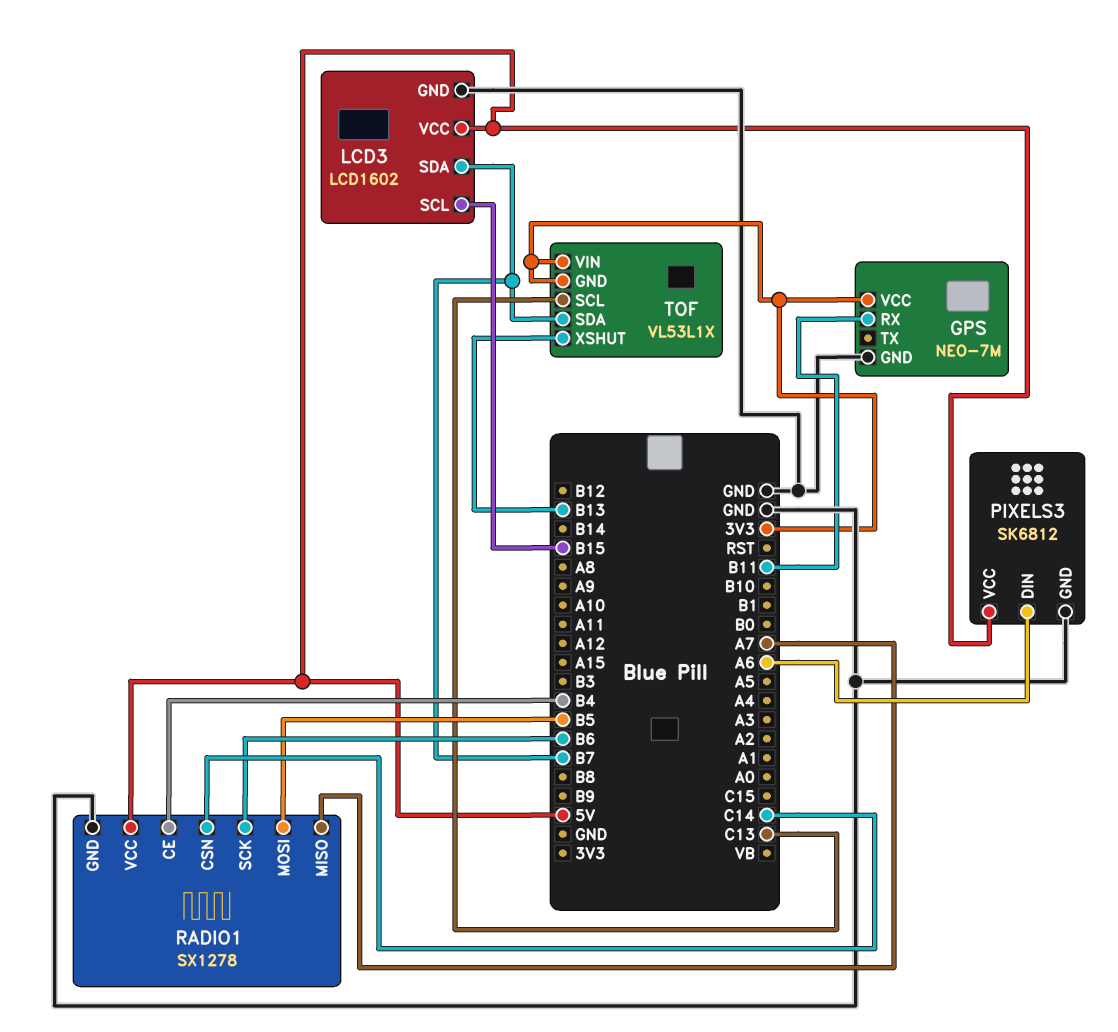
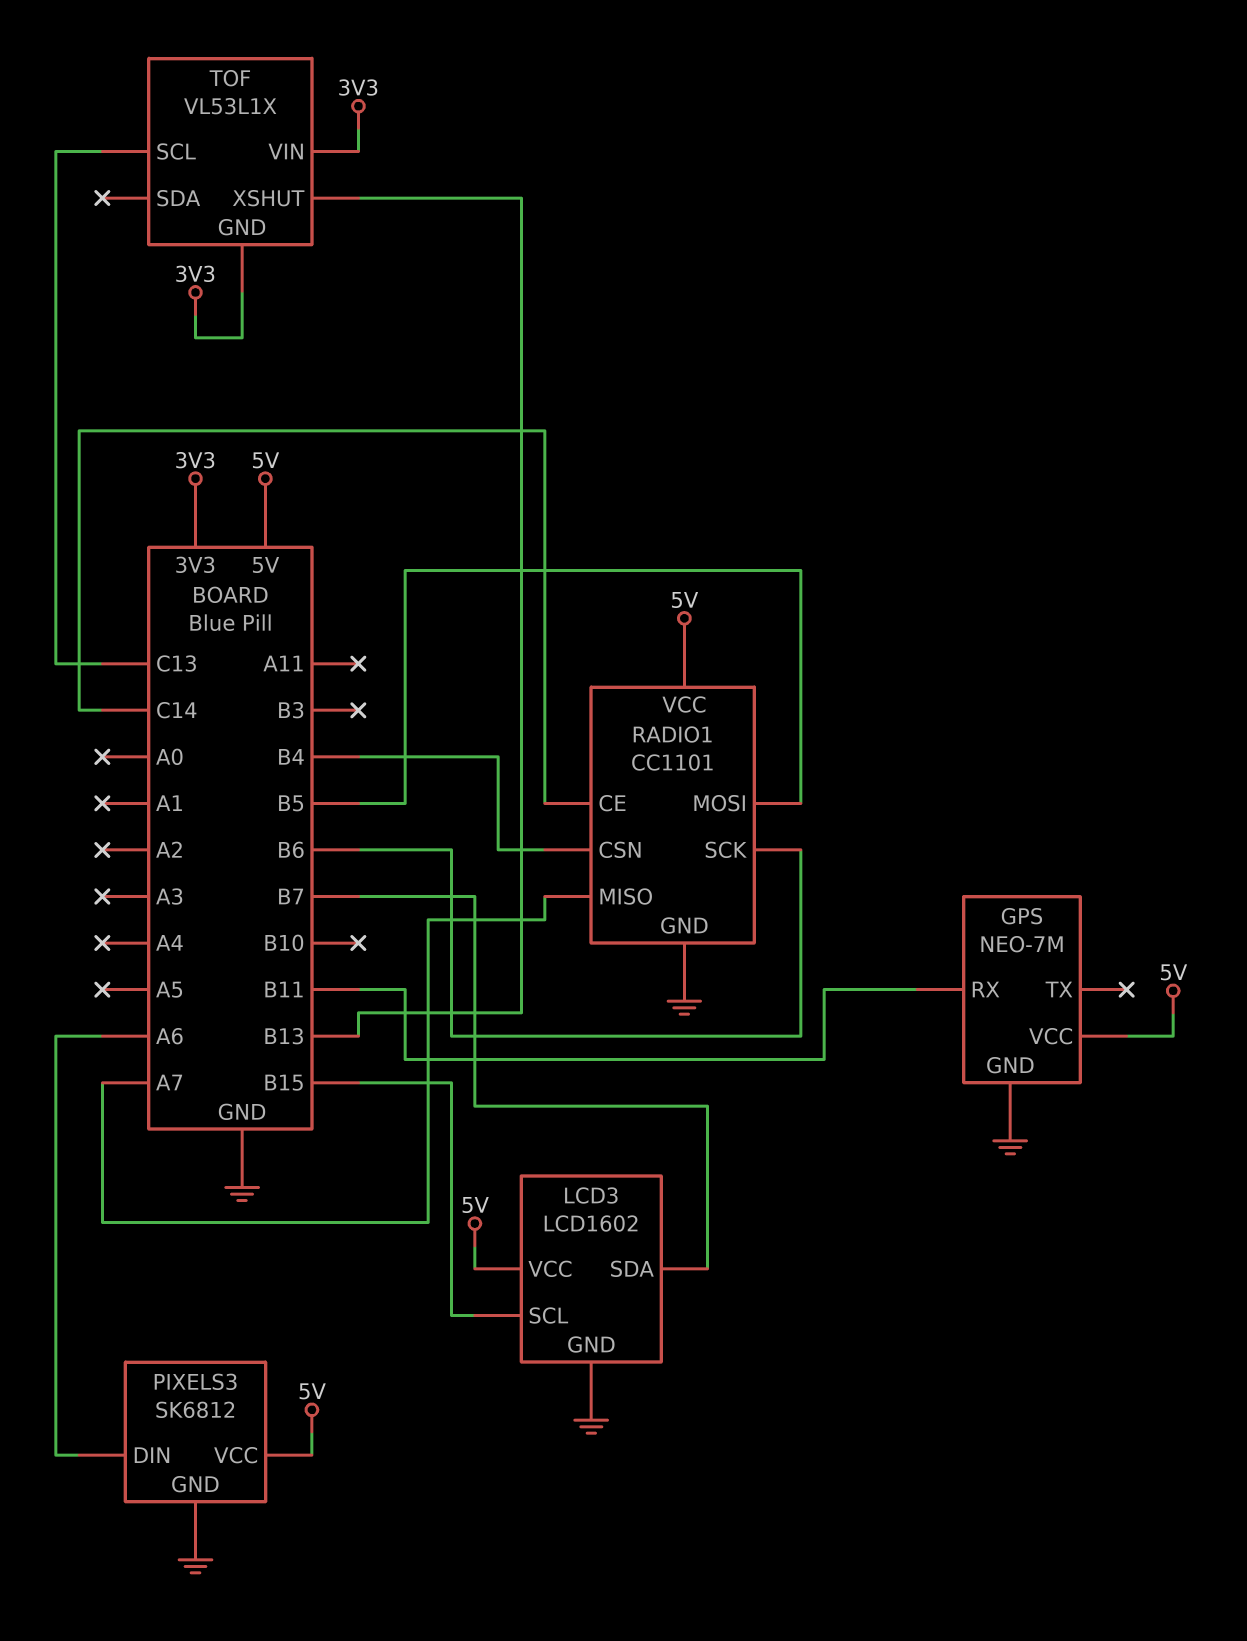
GPS pin VCC: 3V3 -> 5V
RADIO1: SX1278 -> CC1101
RADIO1 pin CE: B4 -> C14
RADIO1 pin CSN: C14 -> B4
TOF pin SDA: B7 -> none

